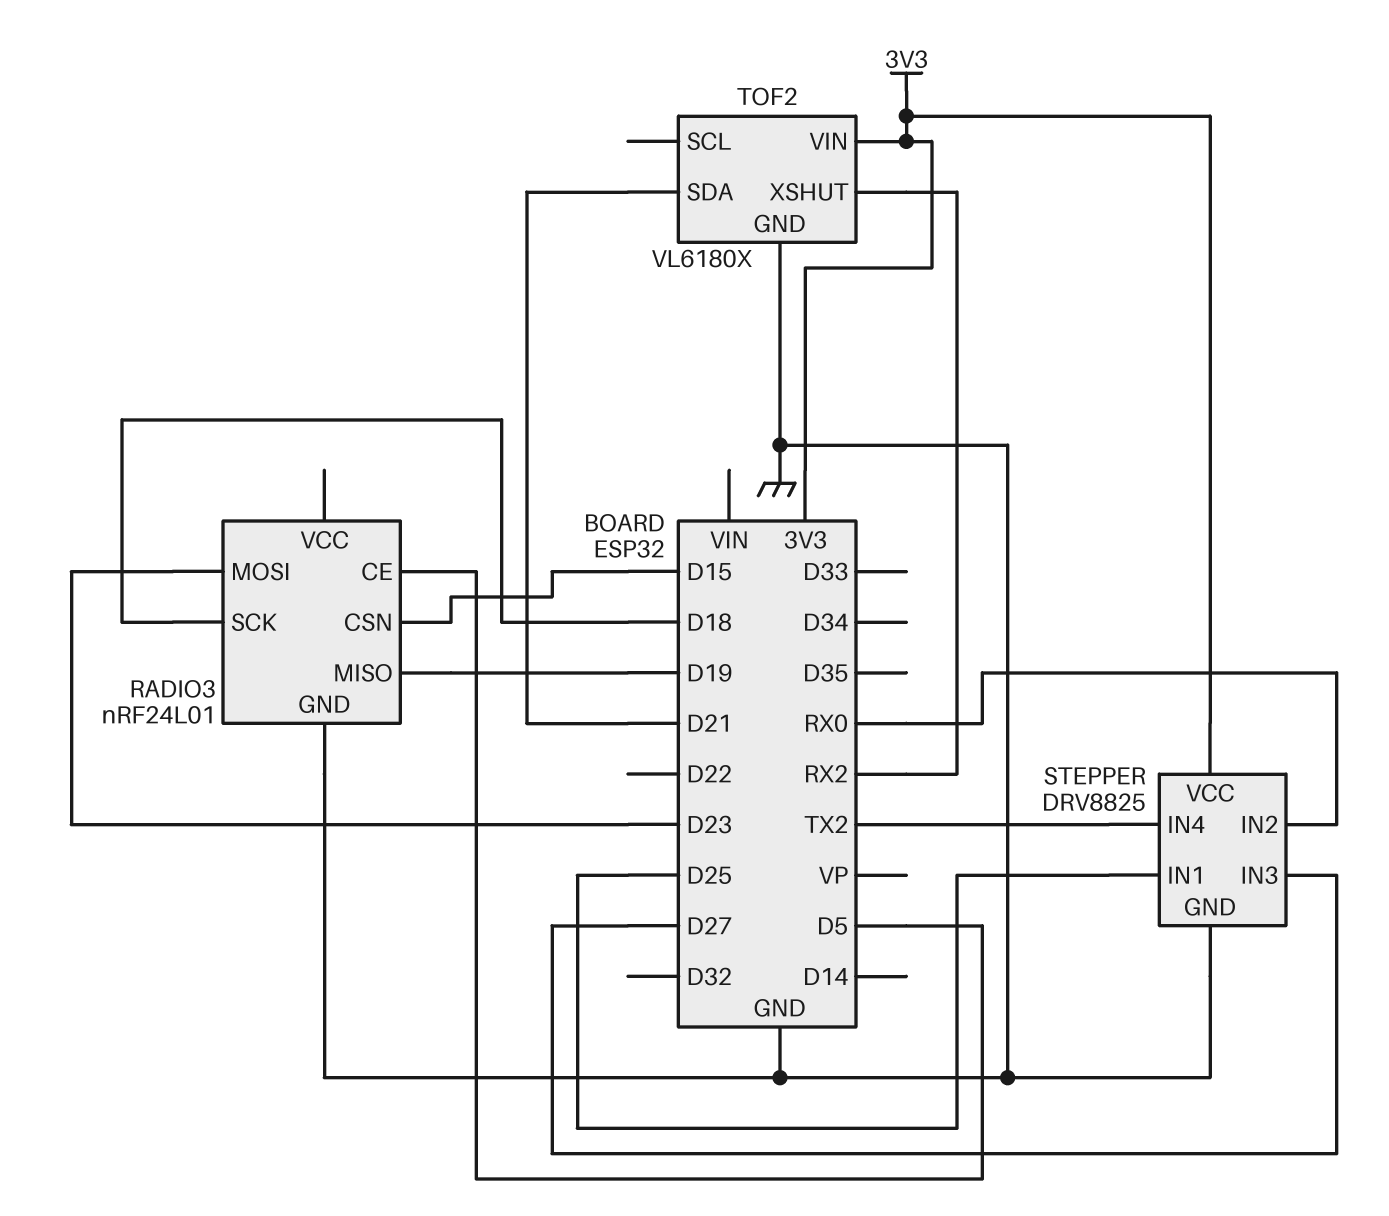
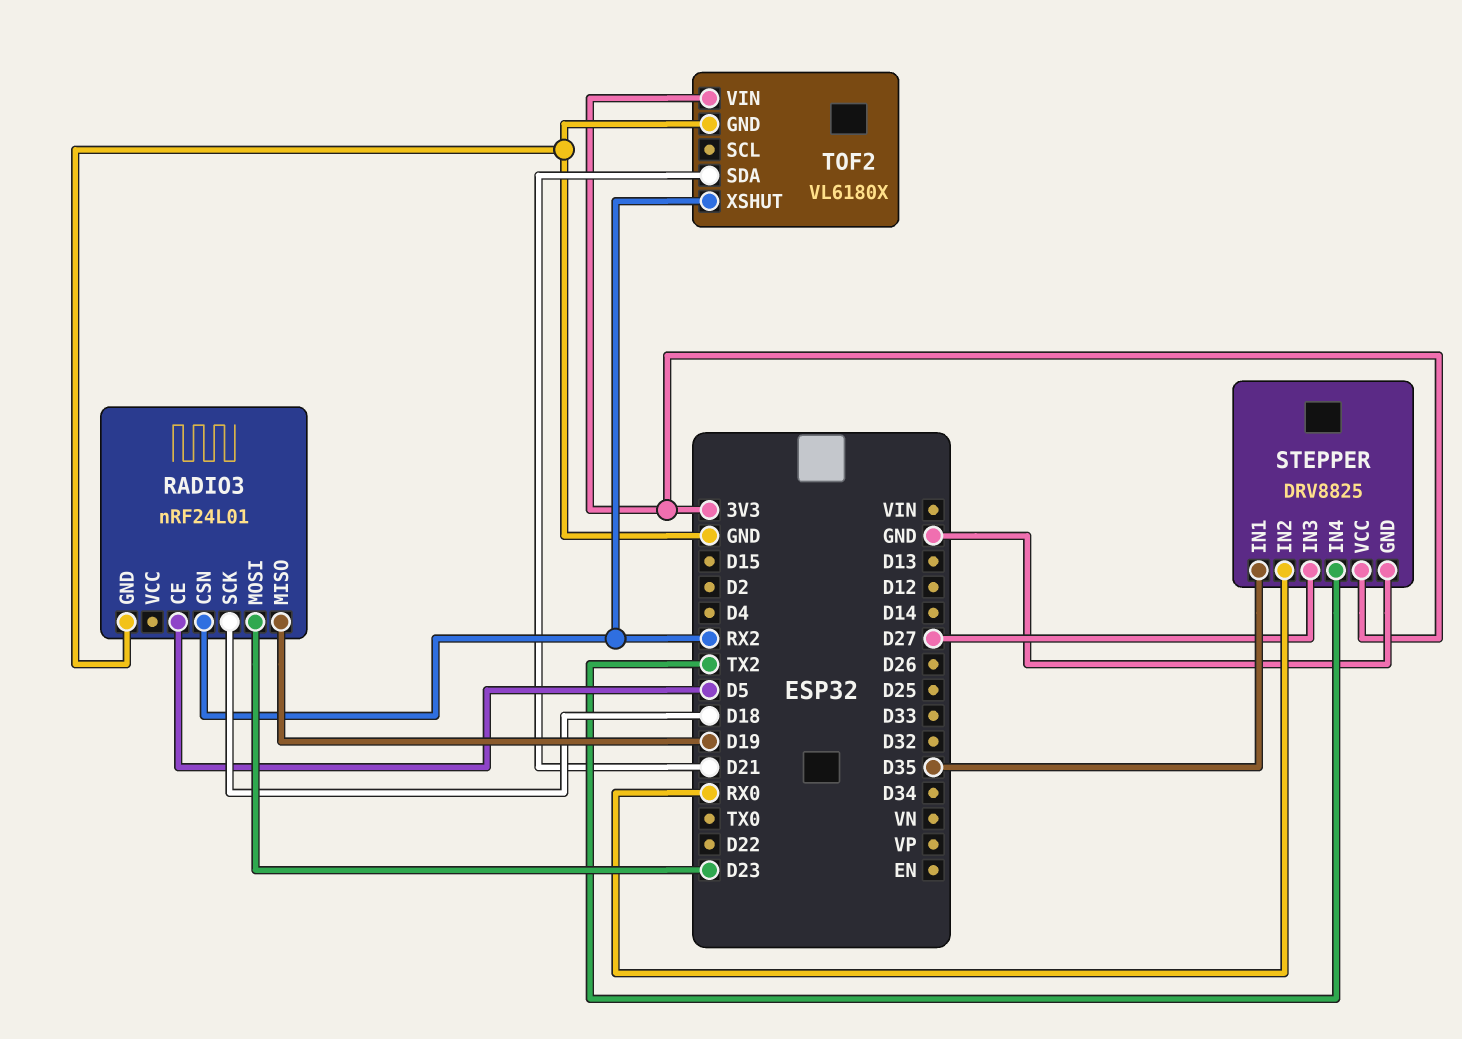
RADIO3 pin CSN: D15 -> RX2
STEPPER pin IN1: D25 -> D35

